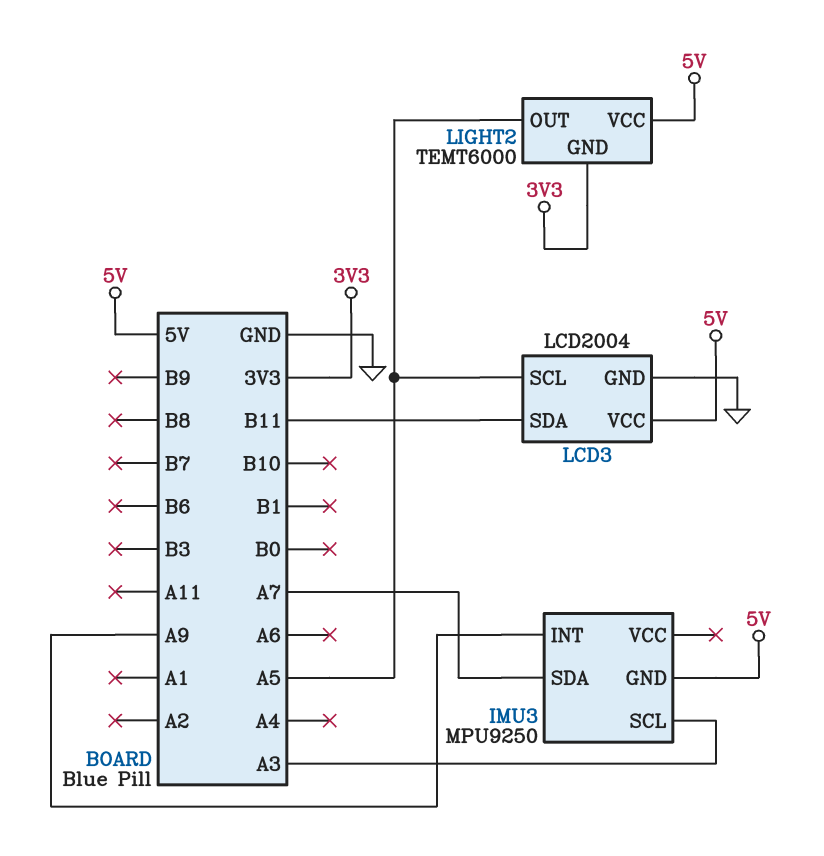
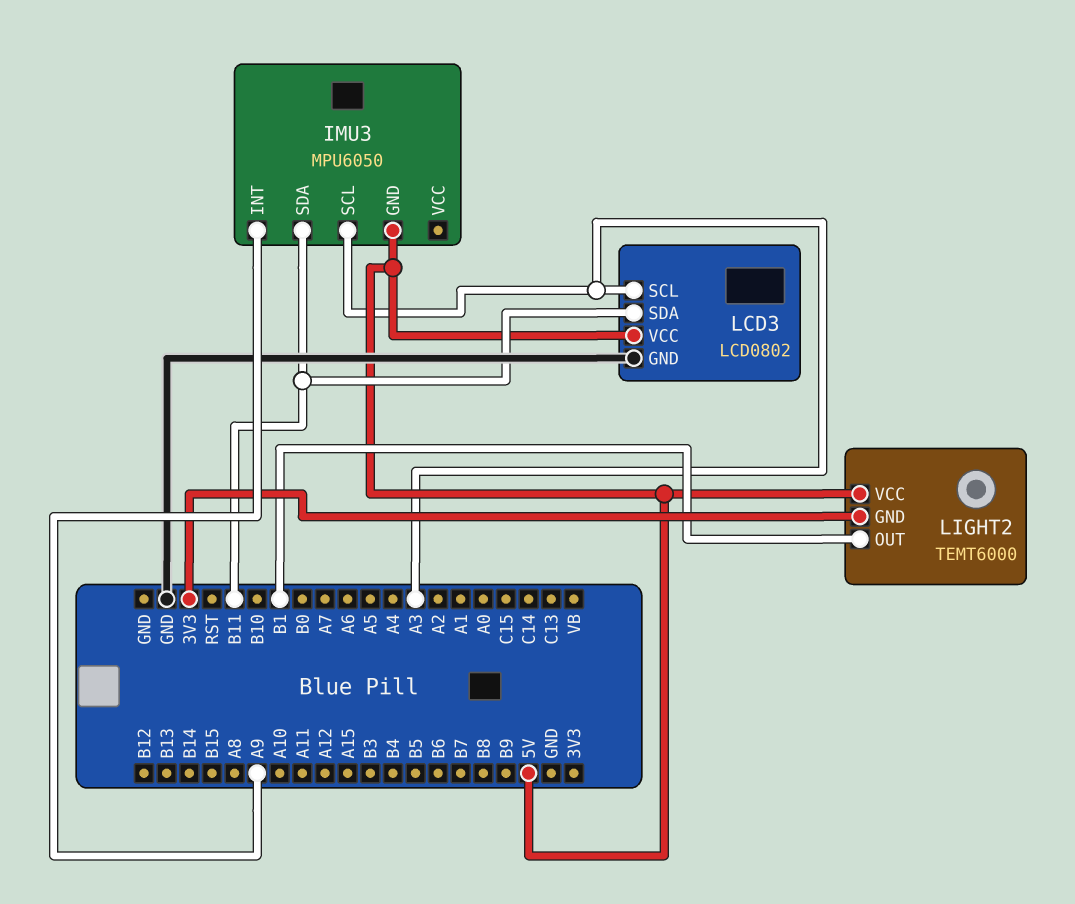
IMU3: MPU9250 -> MPU6050
IMU3 pin SDA: A7 -> B11
LCD3: LCD2004 -> LCD0802
LCD3 pin SCL: A5 -> A3
LIGHT2 pin OUT: A5 -> B1

